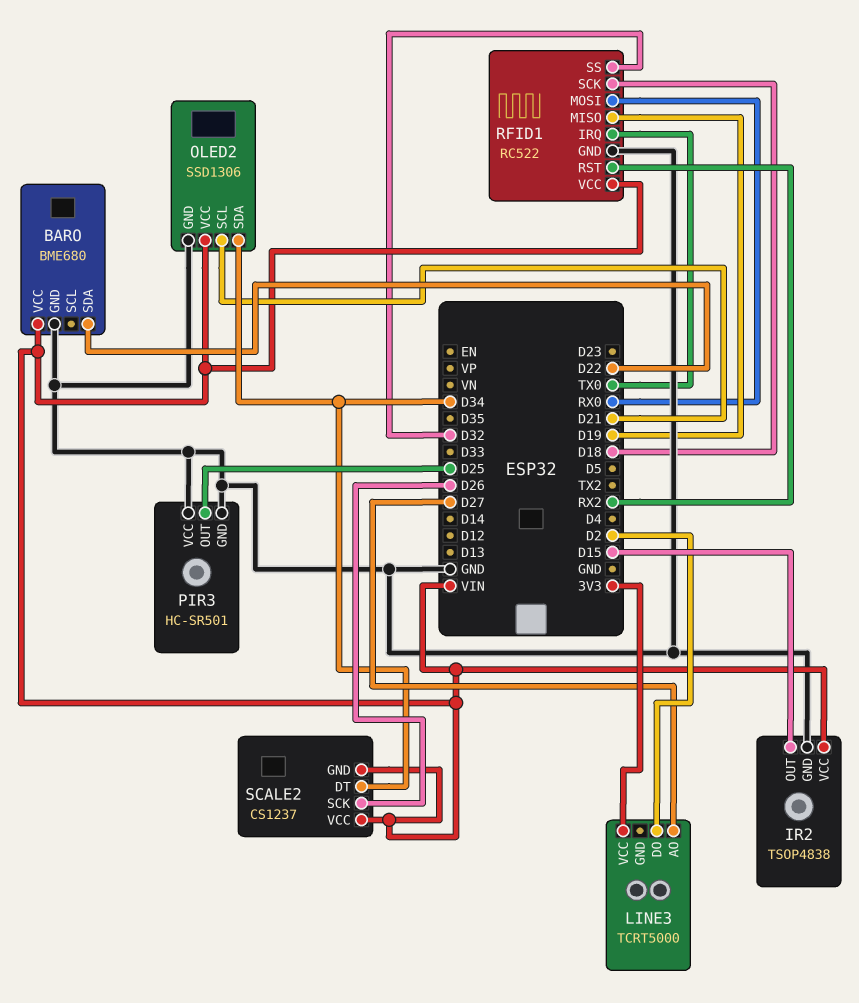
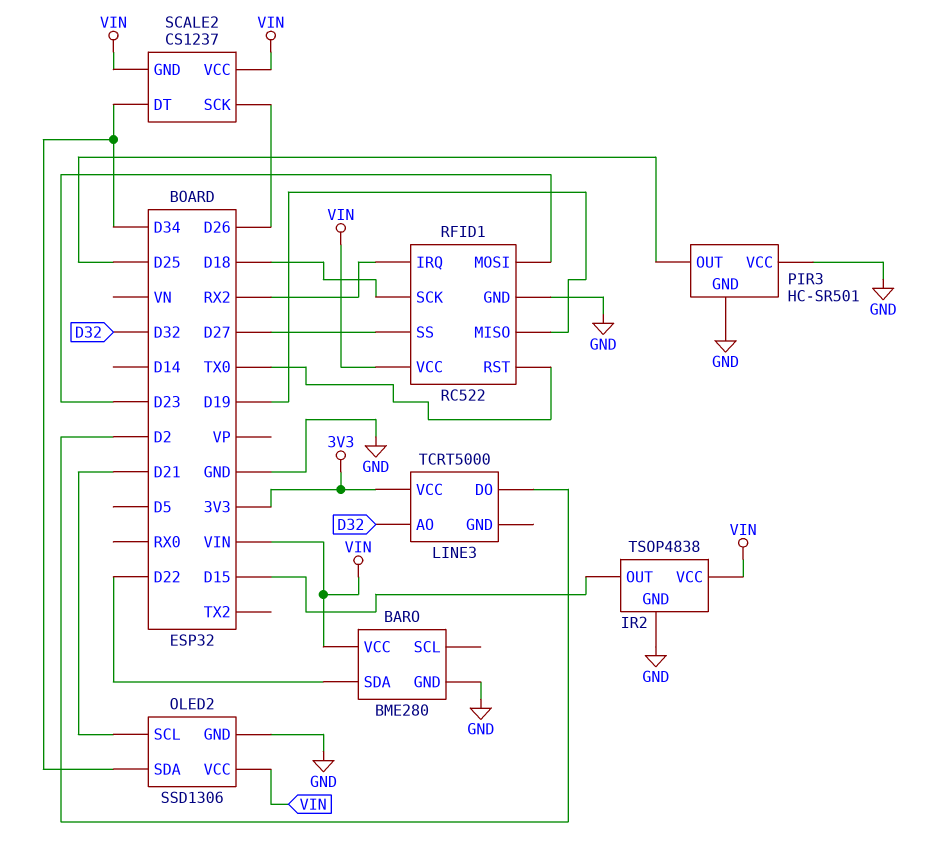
BARO: BME680 -> BME280
LINE3 pin AO: D27 -> D32
RFID1 pin IRQ: TX0 -> RX2
RFID1 pin MOSI: RX0 -> D23
RFID1 pin RST: RX2 -> TX0
RFID1 pin SS: D32 -> D27

